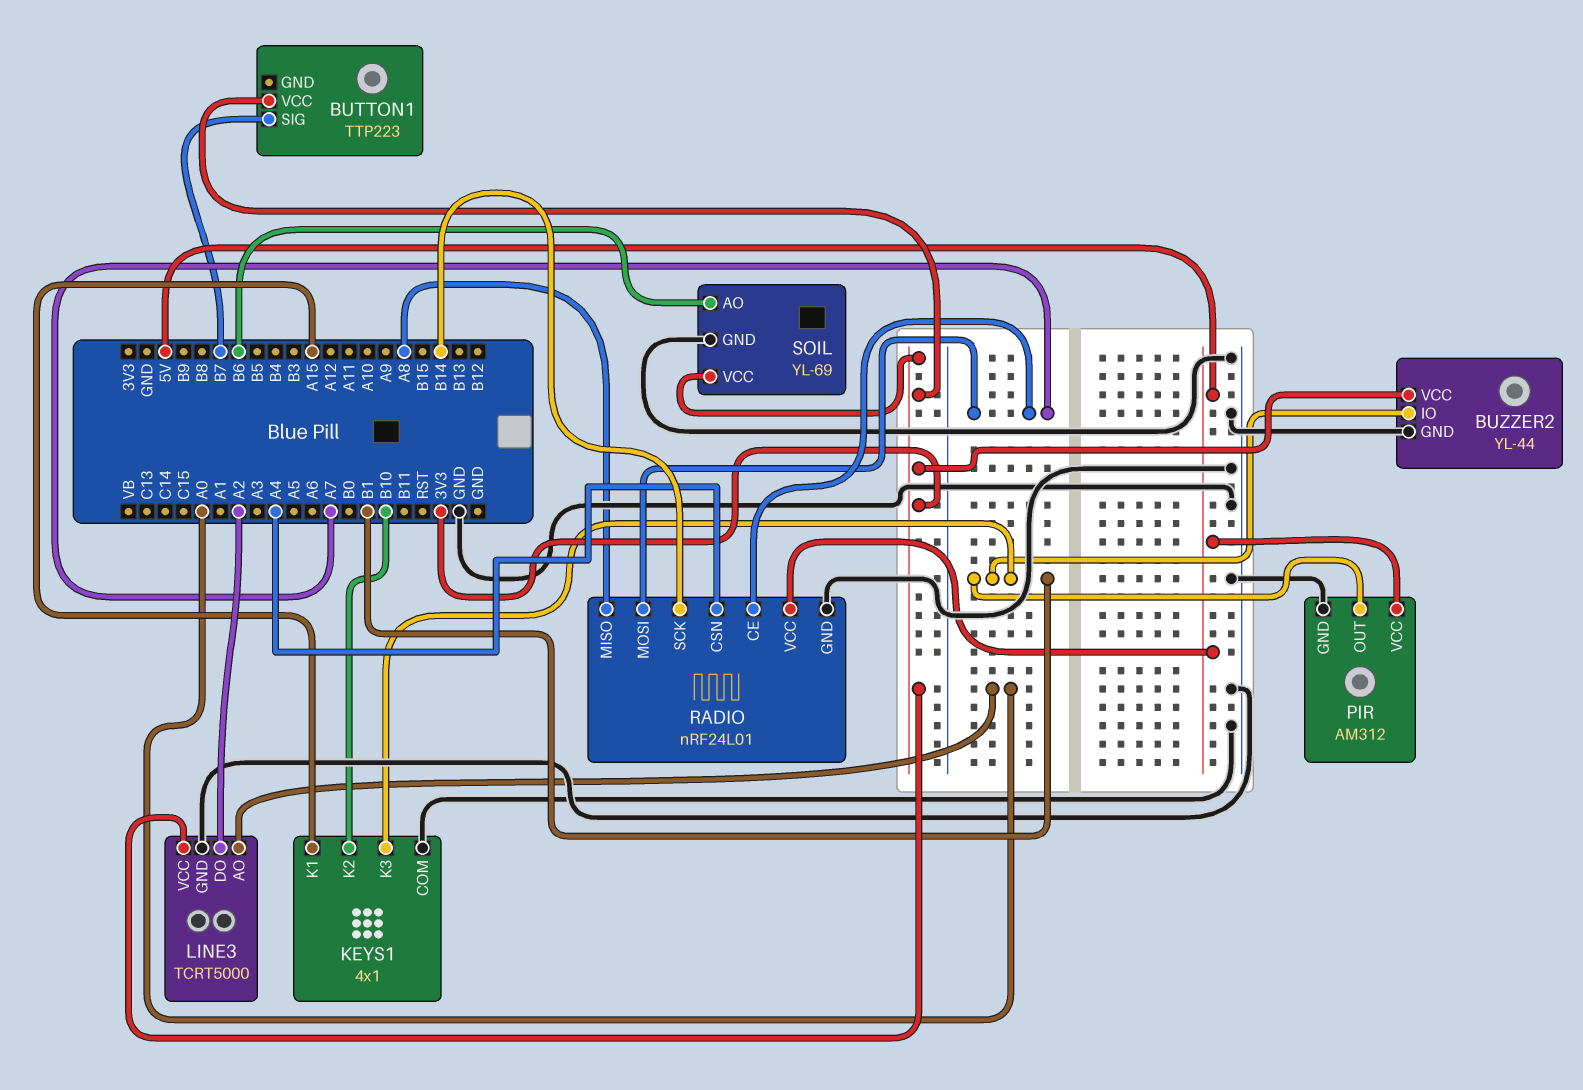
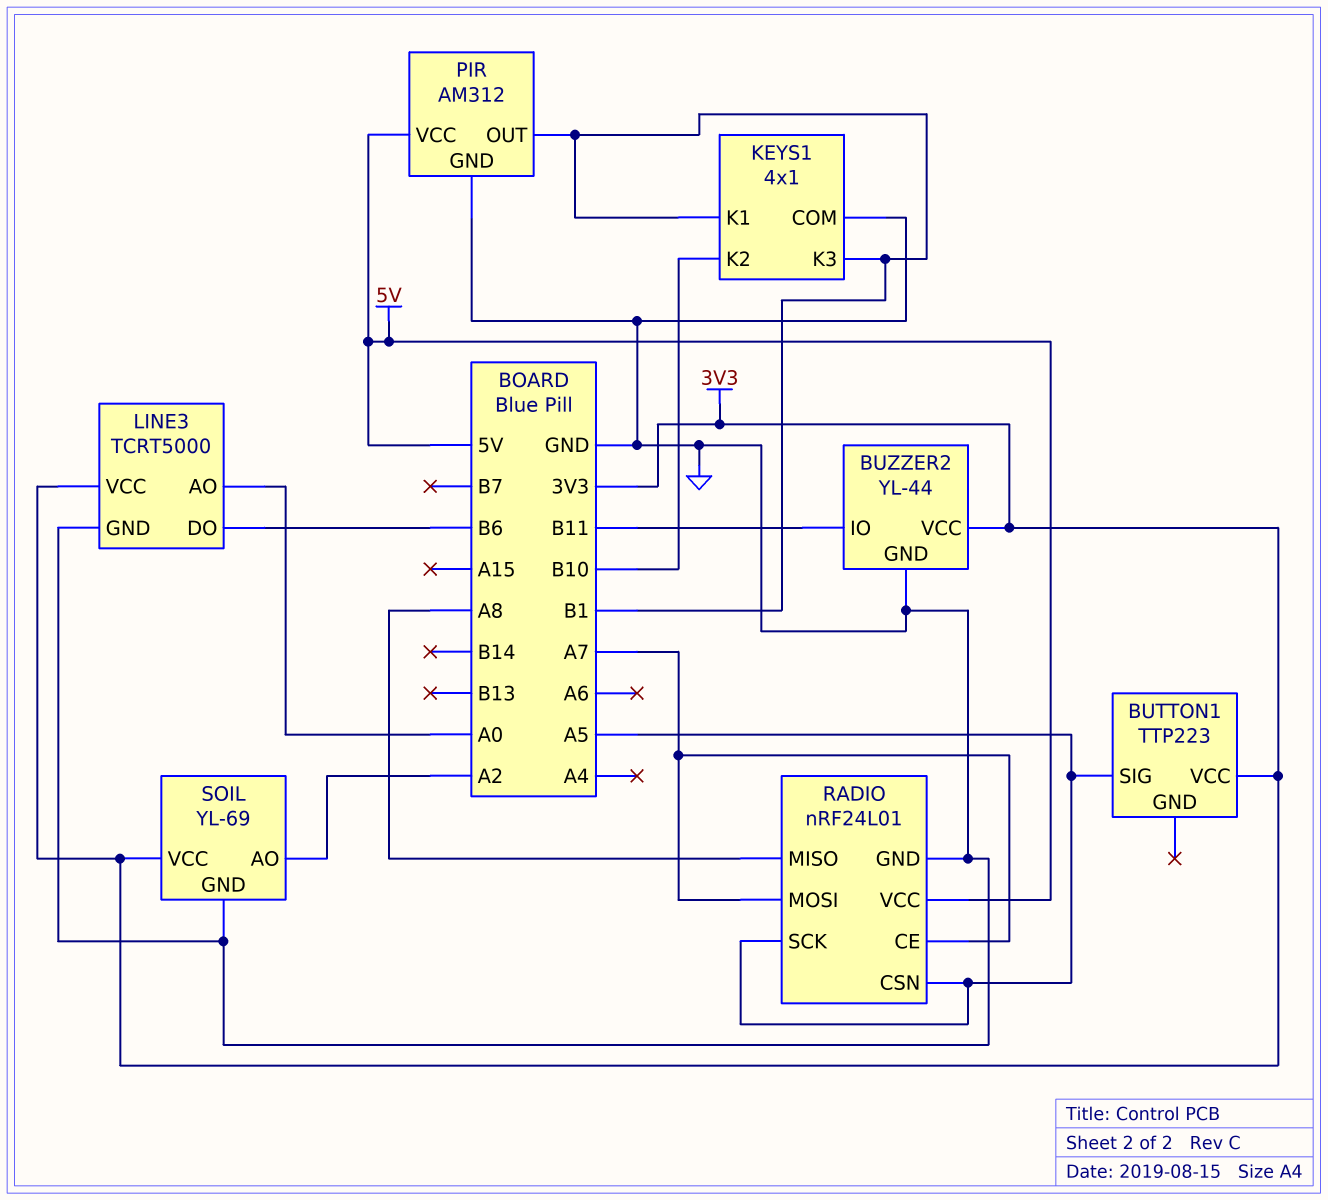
BUTTON1 pin SIG: B7 -> A5
BUZZER2 pin IO: B1 -> B11
KEYS1 pin K1: A15 -> B1
LINE3 pin DO: A2 -> B6
RADIO pin CSN: A4 -> A5
RADIO pin SCK: B14 -> A5
SOIL pin AO: B6 -> A2

